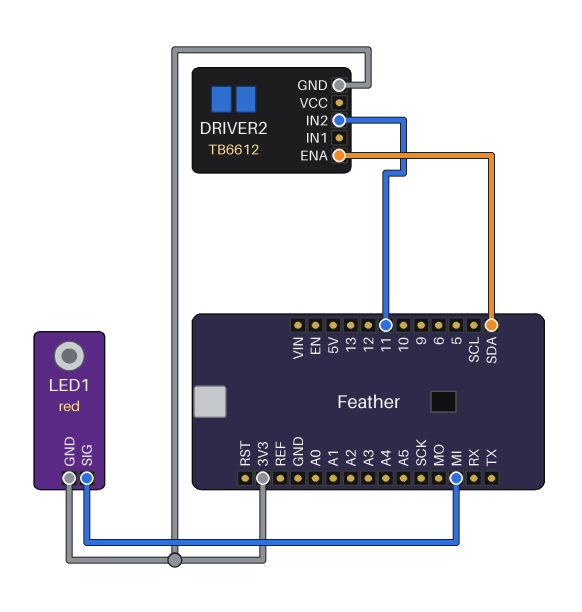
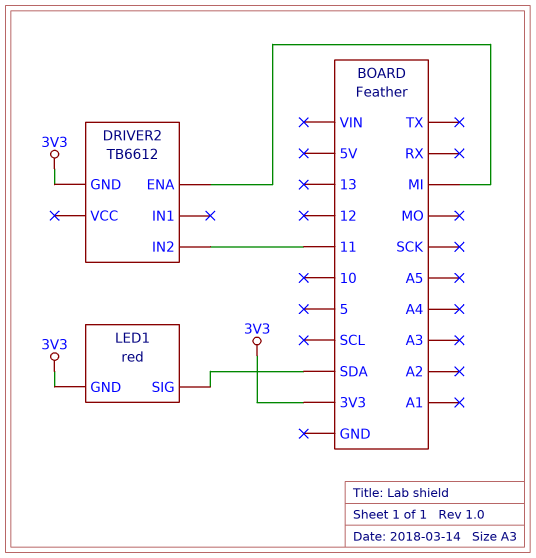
DRIVER2 pin ENA: SDA -> MI
LED1 pin SIG: MI -> SDA

